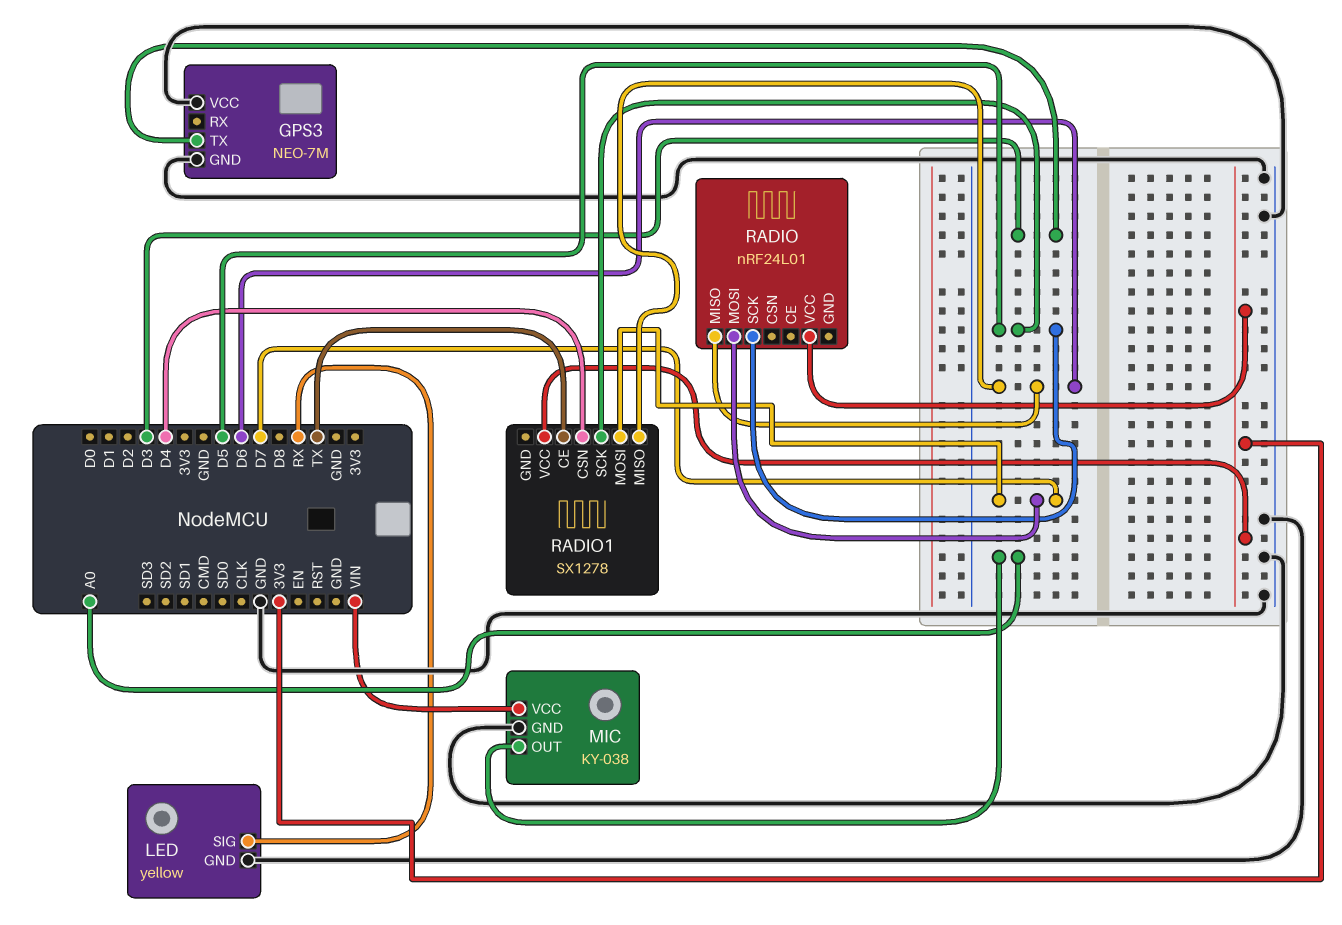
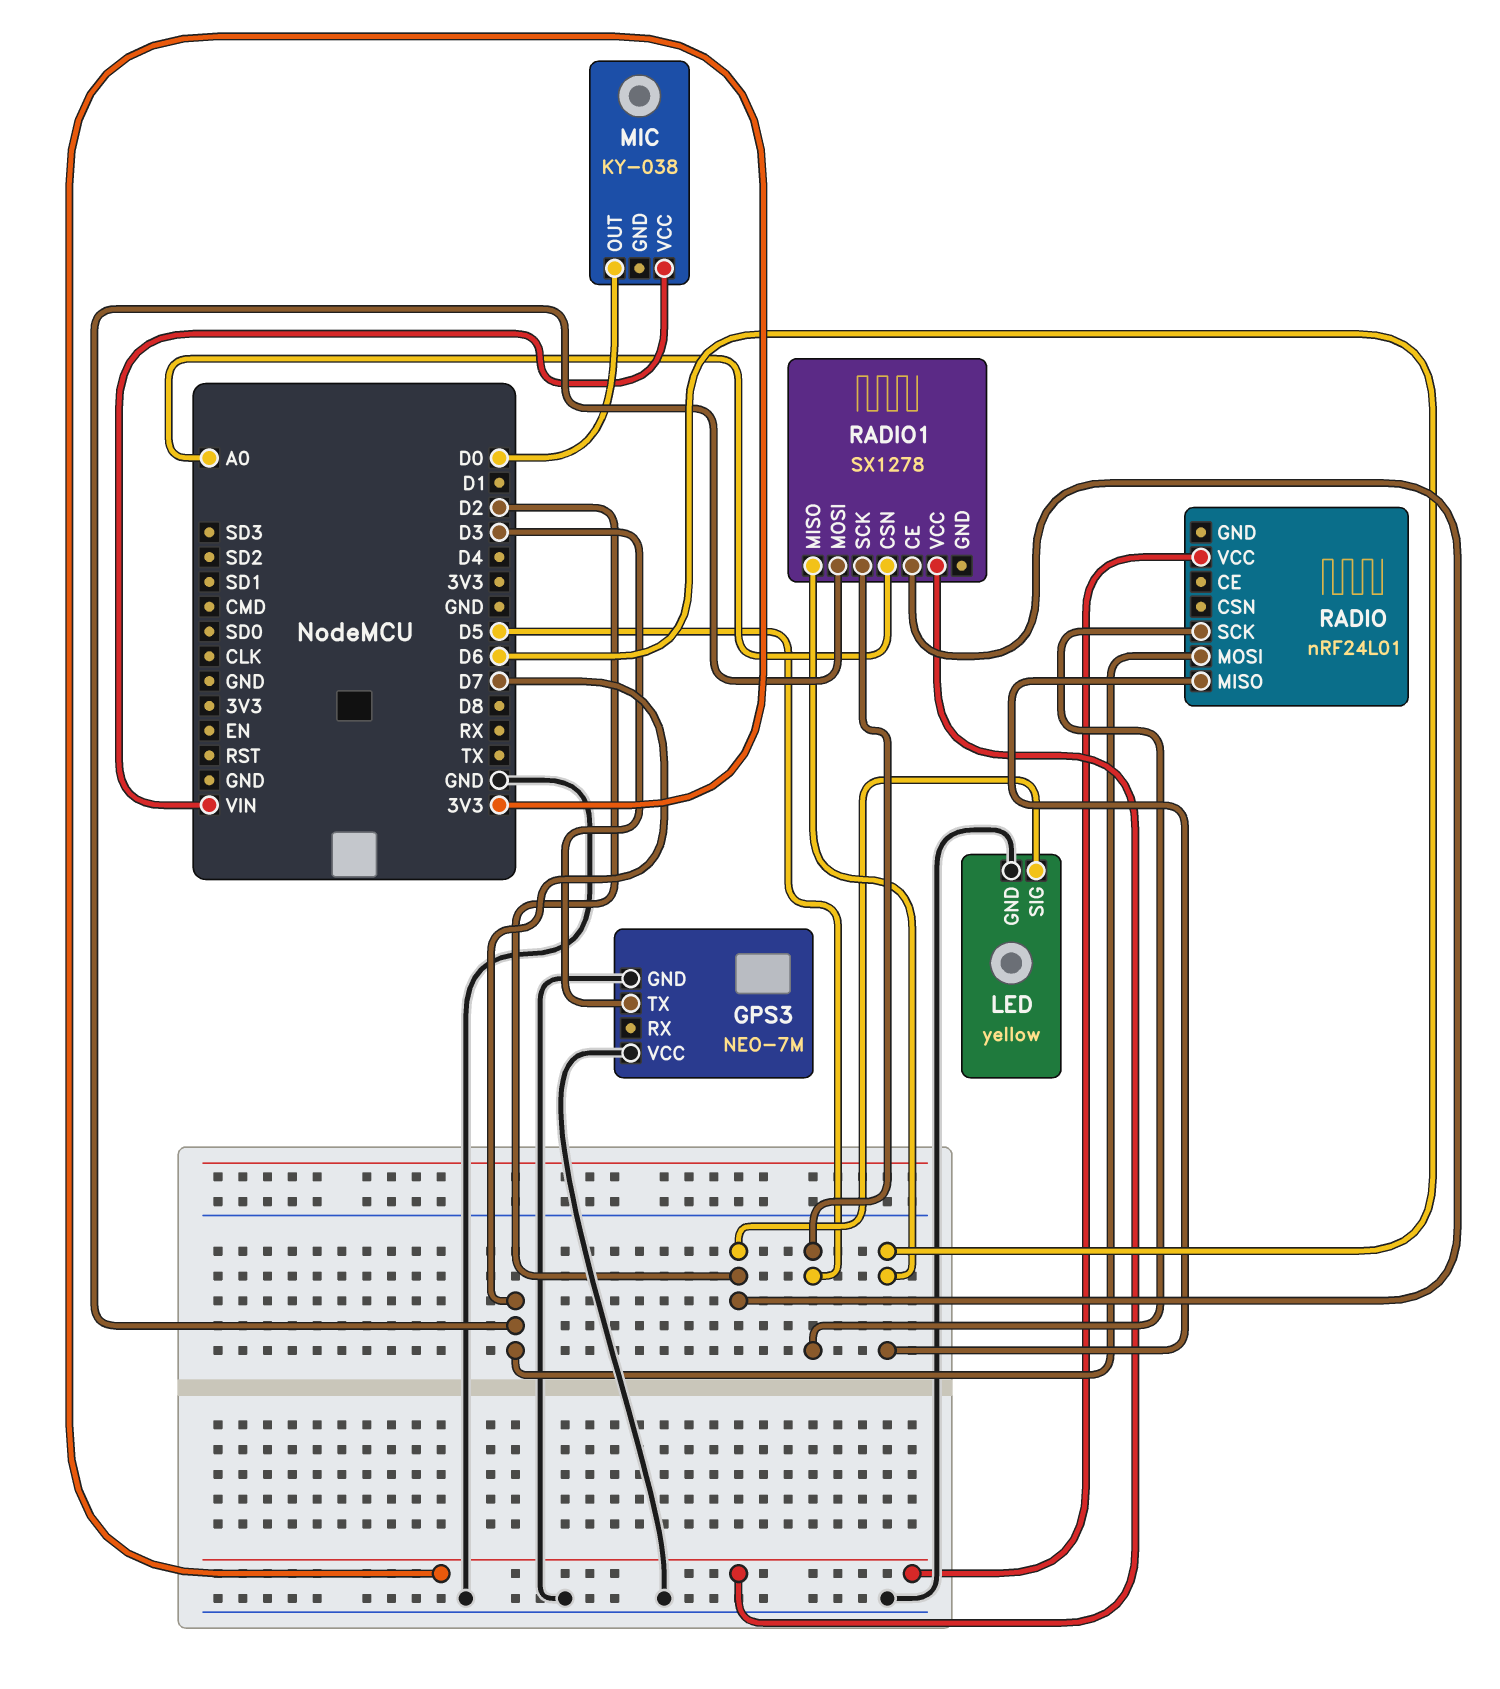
LED pin SIG: RX -> D2
MIC pin GND: GND -> none
MIC pin OUT: A0 -> D0
RADIO1 pin CE: TX -> D2
RADIO1 pin CSN: D4 -> A0

